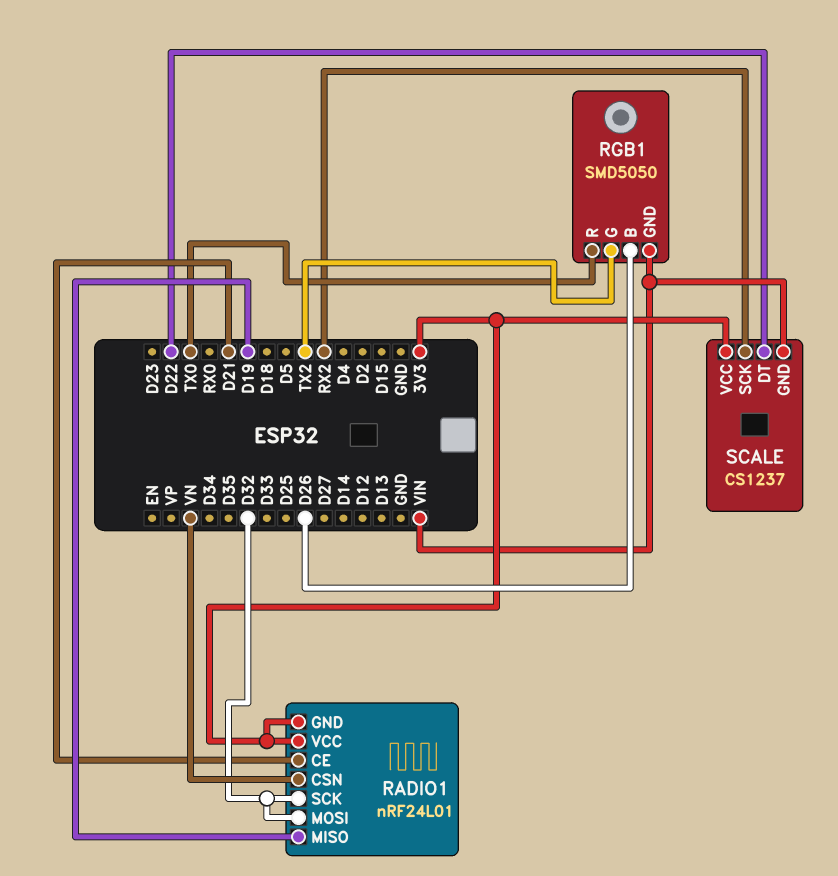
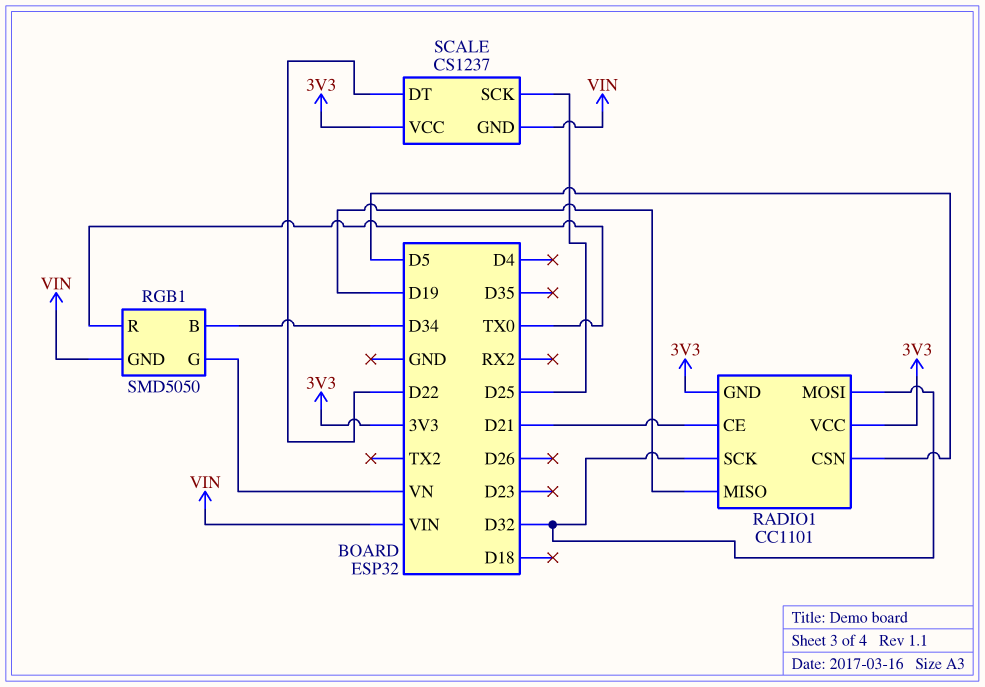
RADIO1: nRF24L01 -> CC1101
RADIO1 pin CSN: VN -> D5
RGB1 pin B: D26 -> D34
RGB1 pin G: TX2 -> VN
SCALE pin SCK: RX2 -> D25

